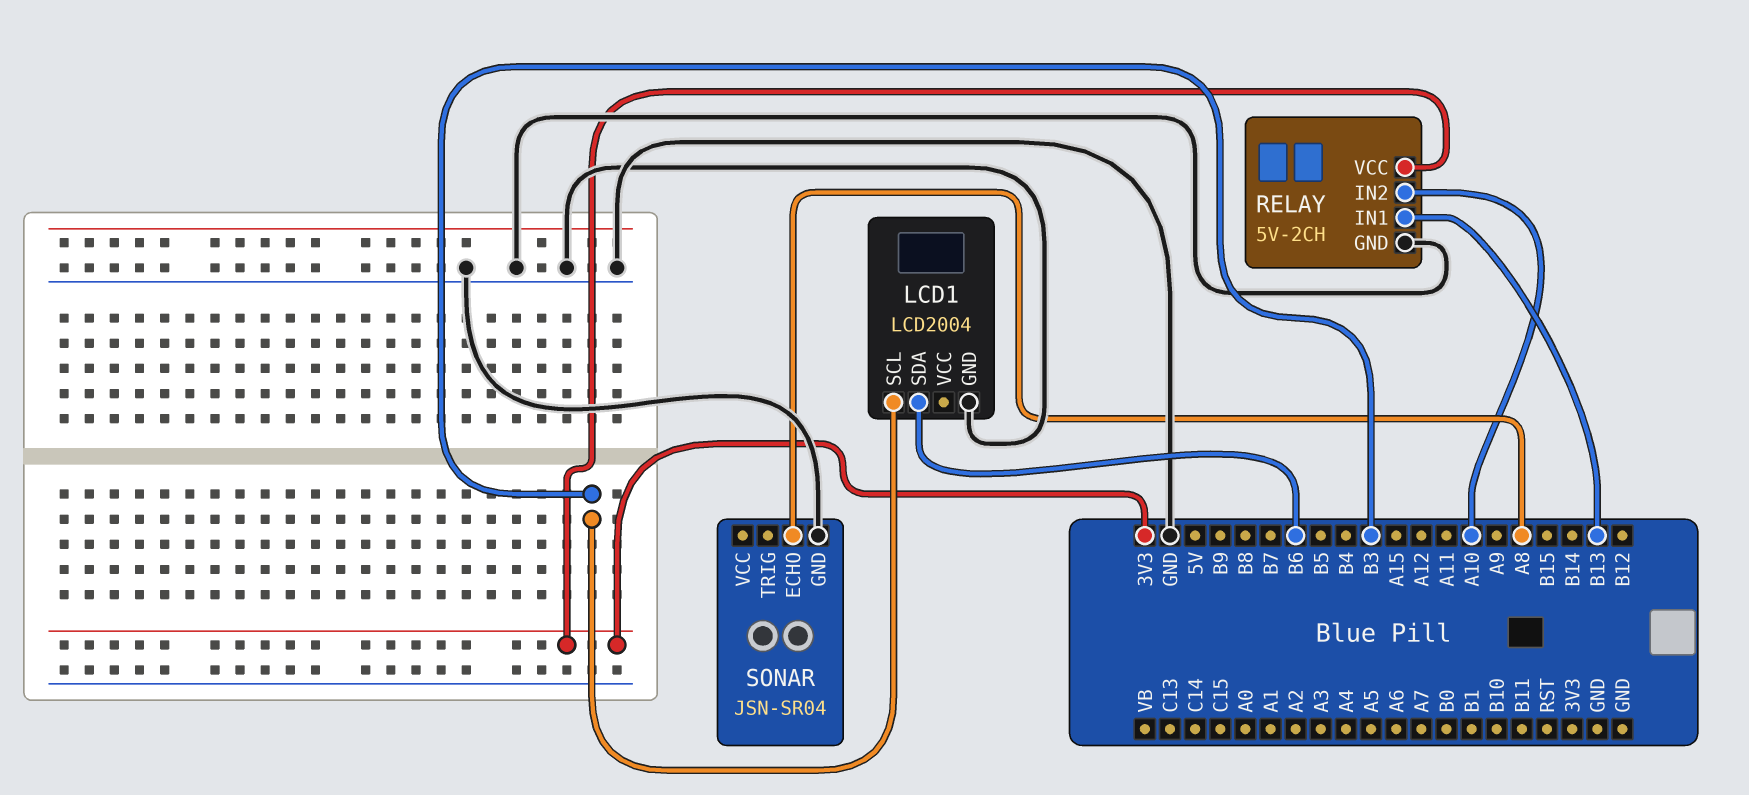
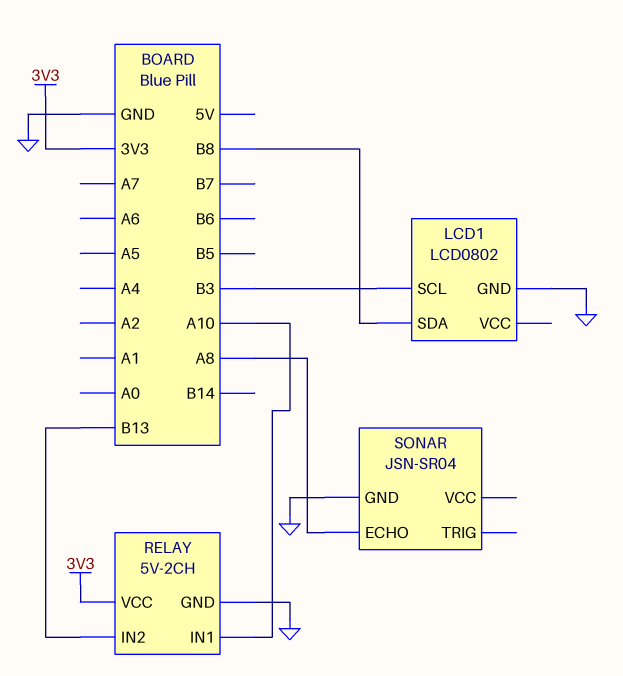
LCD1: LCD2004 -> LCD0802
LCD1 pin SDA: B6 -> B8
RELAY pin IN1: B13 -> A10
RELAY pin IN2: A10 -> B13

